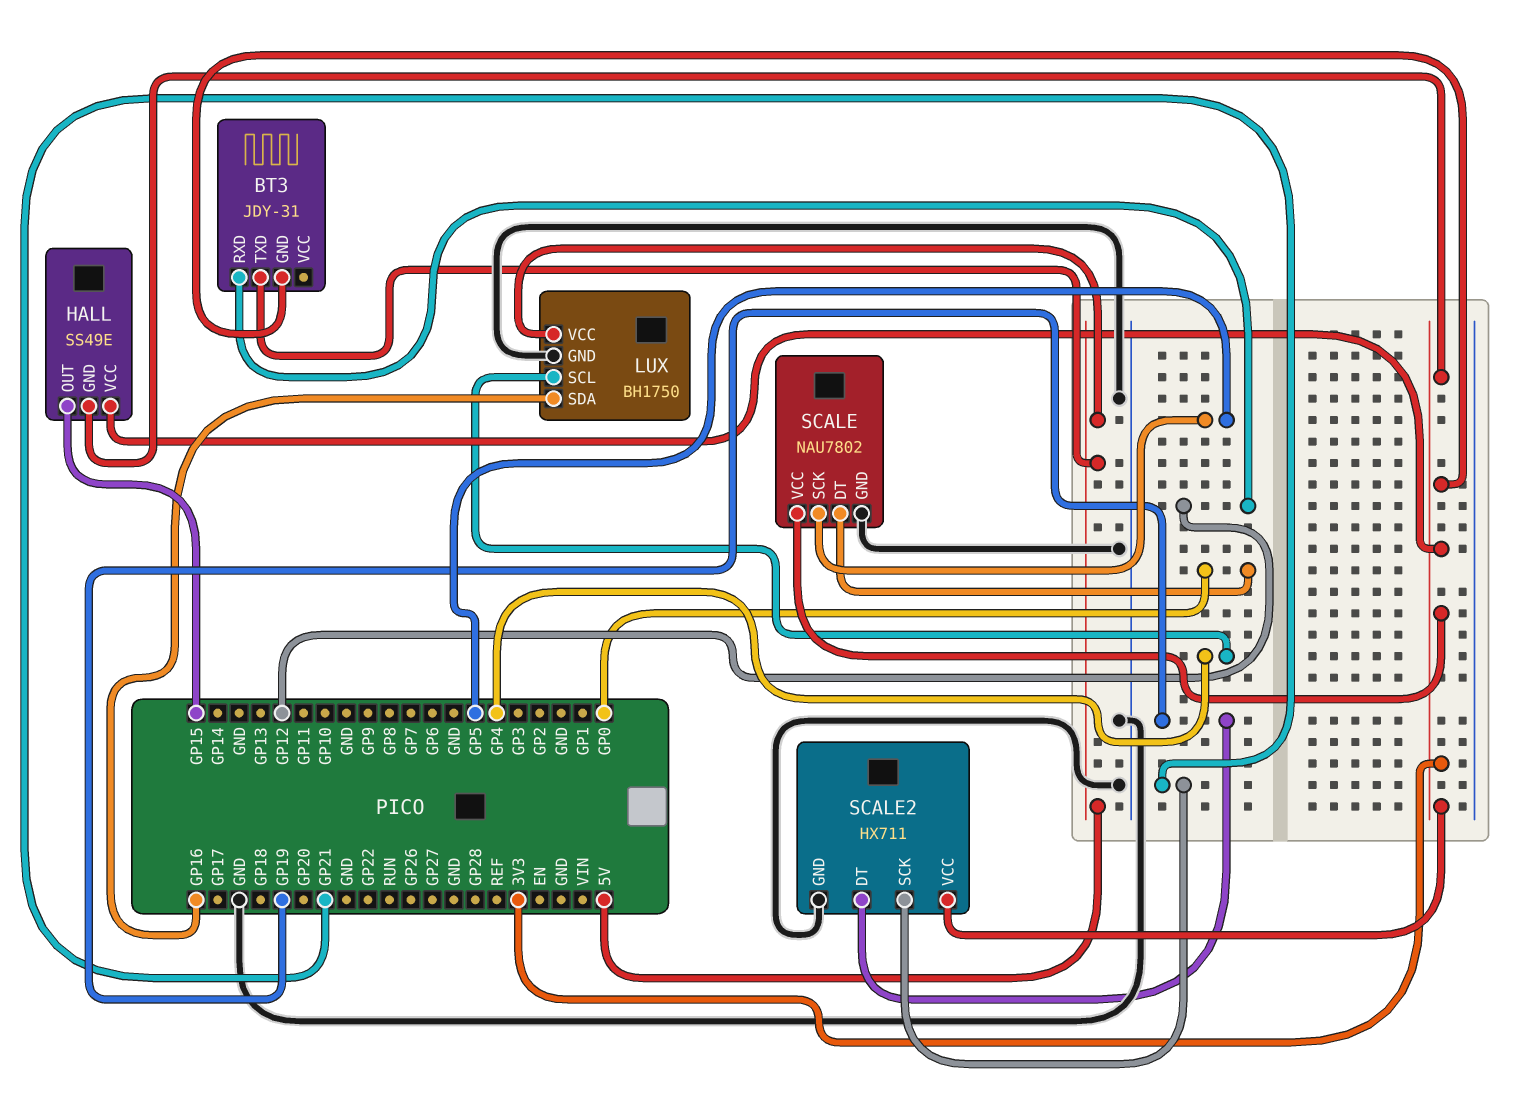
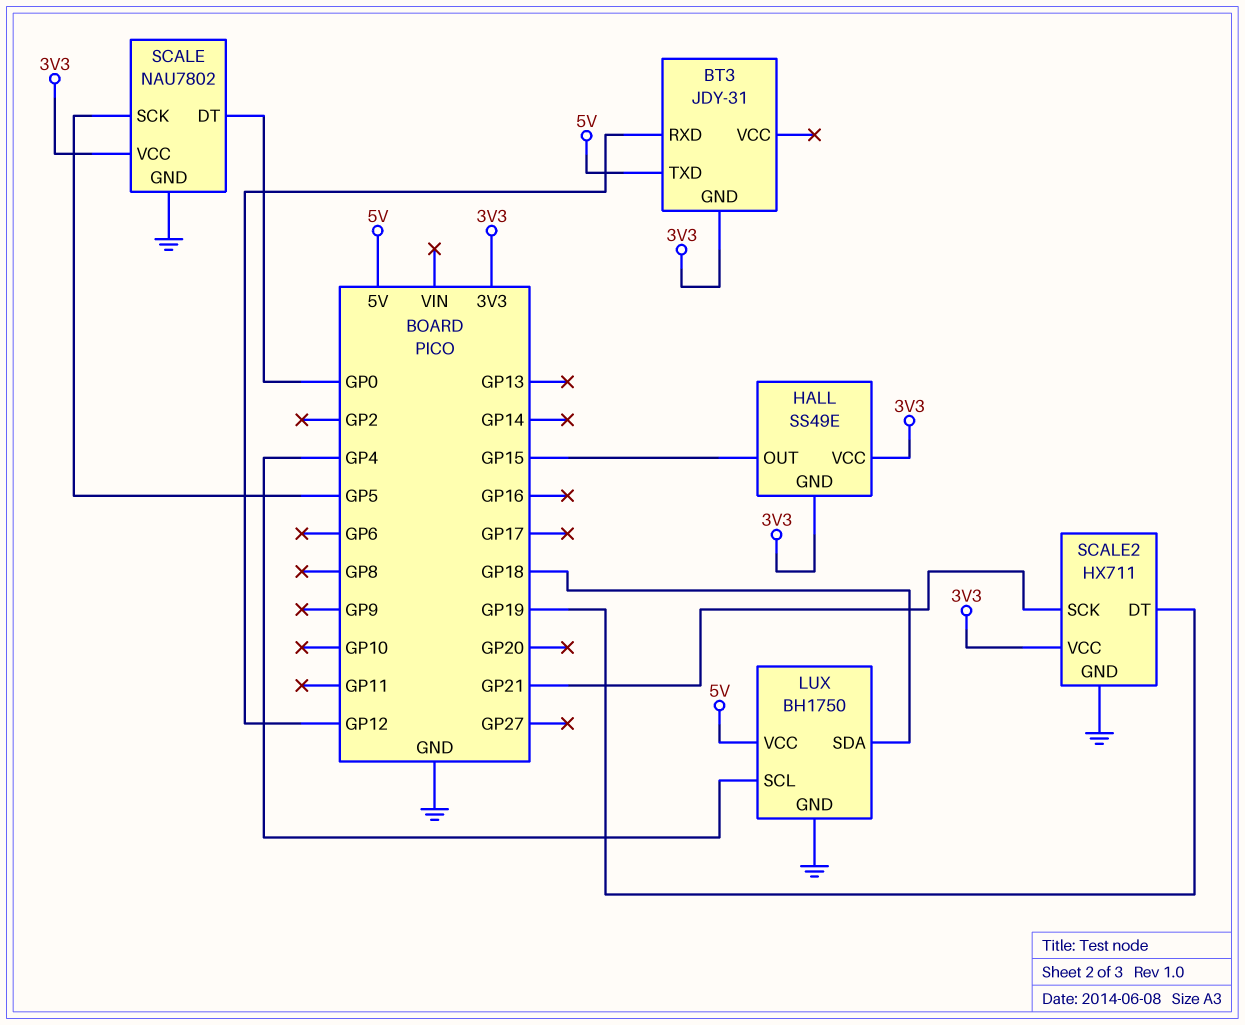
LUX pin SDA: GP16 -> GP18

